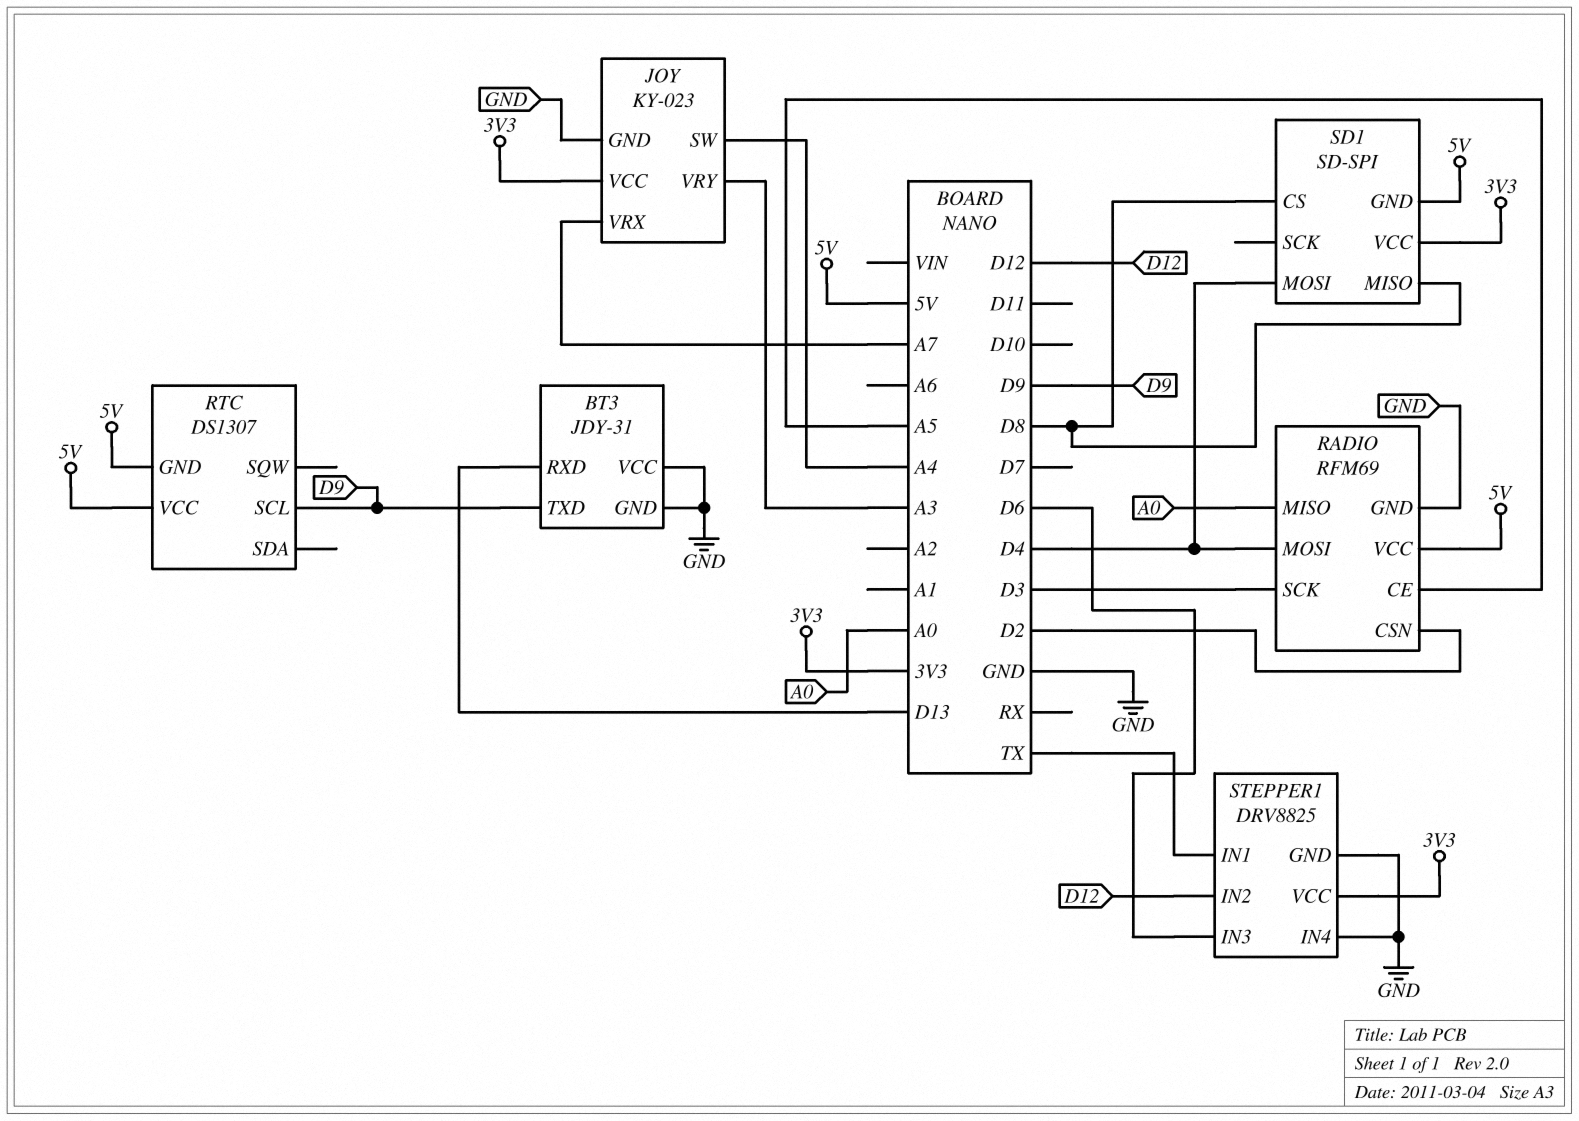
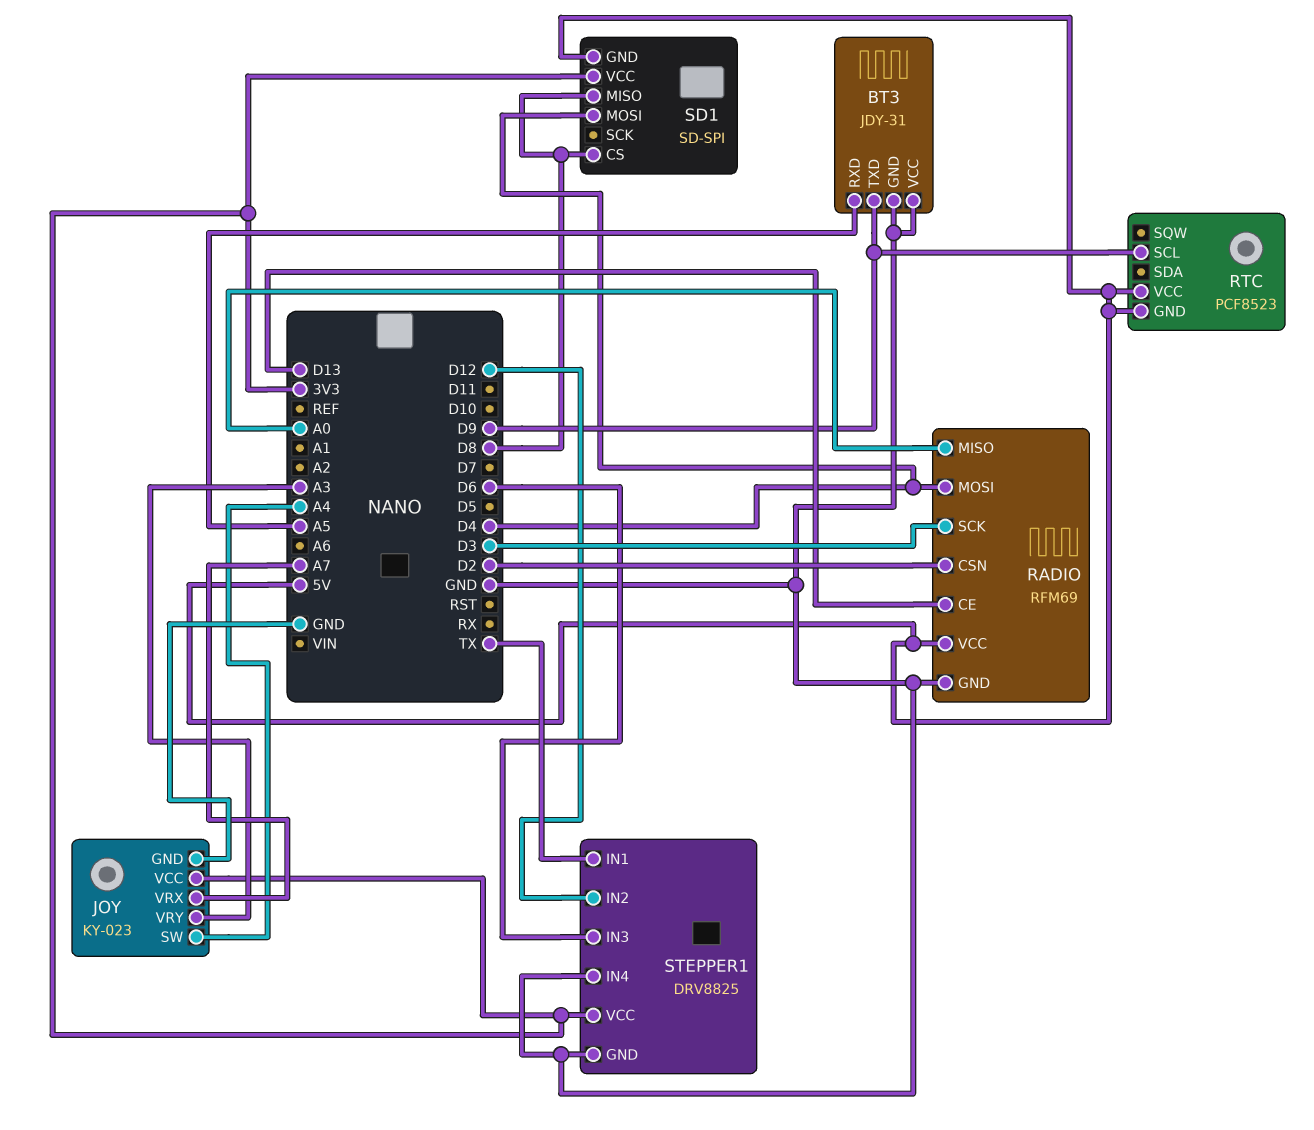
BT3 pin RXD: D13 -> A5
RADIO pin CE: A5 -> D13
RTC: DS1307 -> PCF8523

